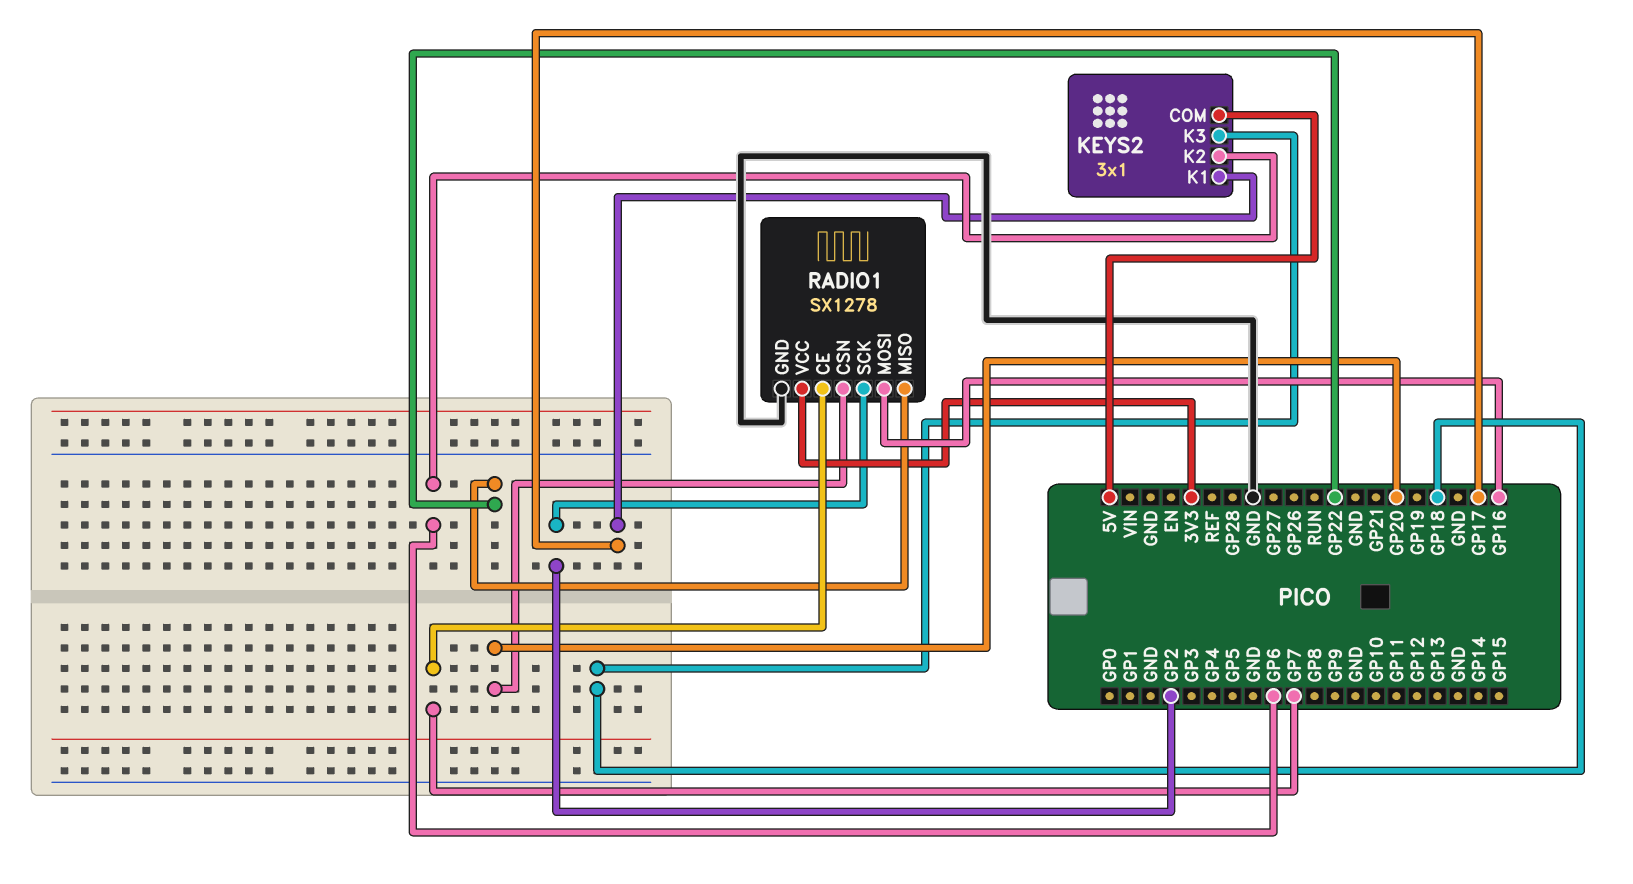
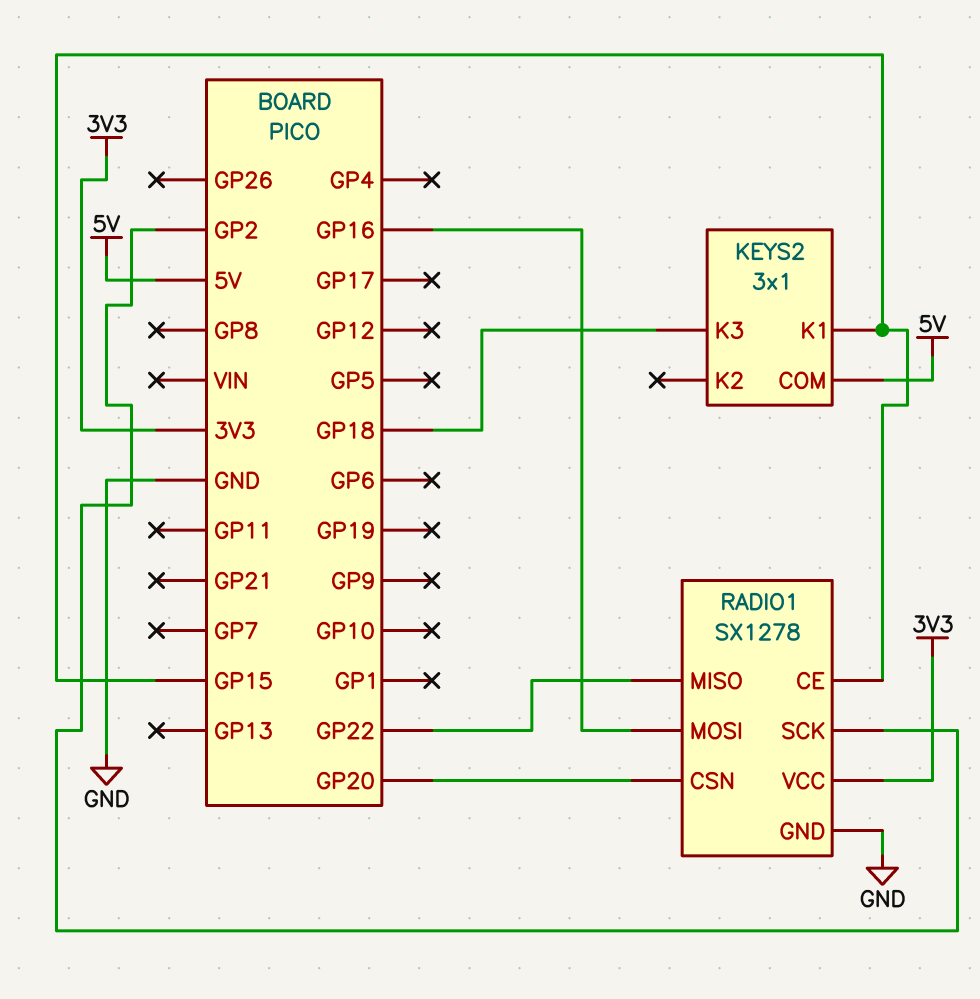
KEYS2 pin K1: GP17 -> GP15
KEYS2 pin K2: GP6 -> none
RADIO1 pin CE: GP7 -> GP15

